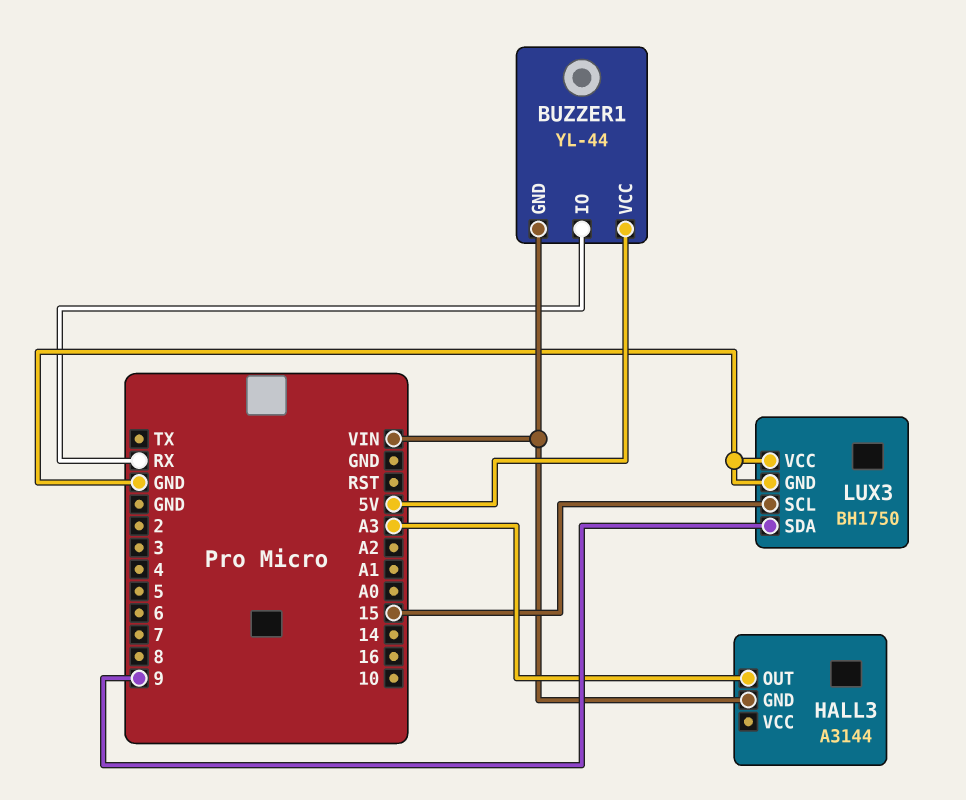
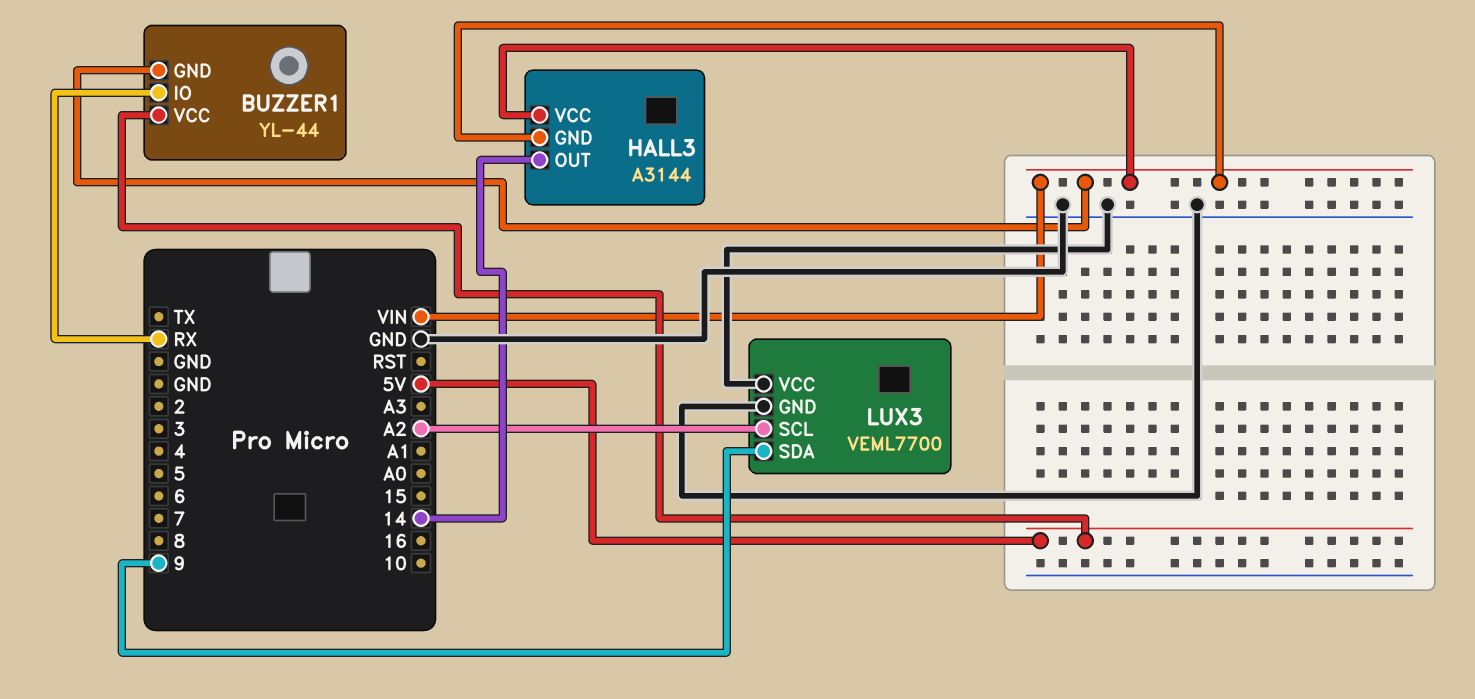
HALL3 pin OUT: A3 -> 14
HALL3 pin VCC: none -> VIN
LUX3: BH1750 -> VEML7700
LUX3 pin SCL: 15 -> A2

